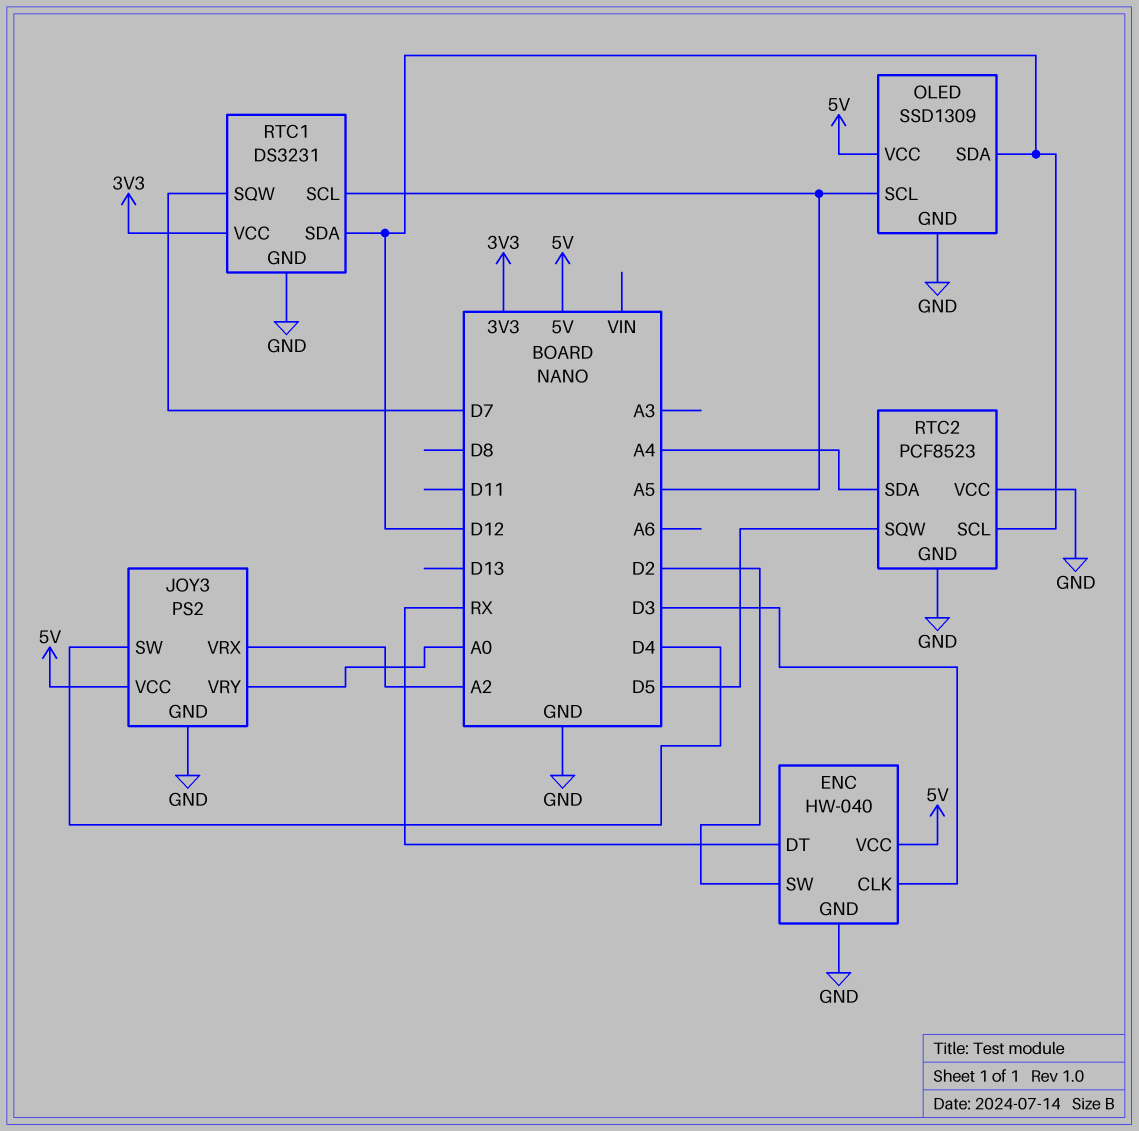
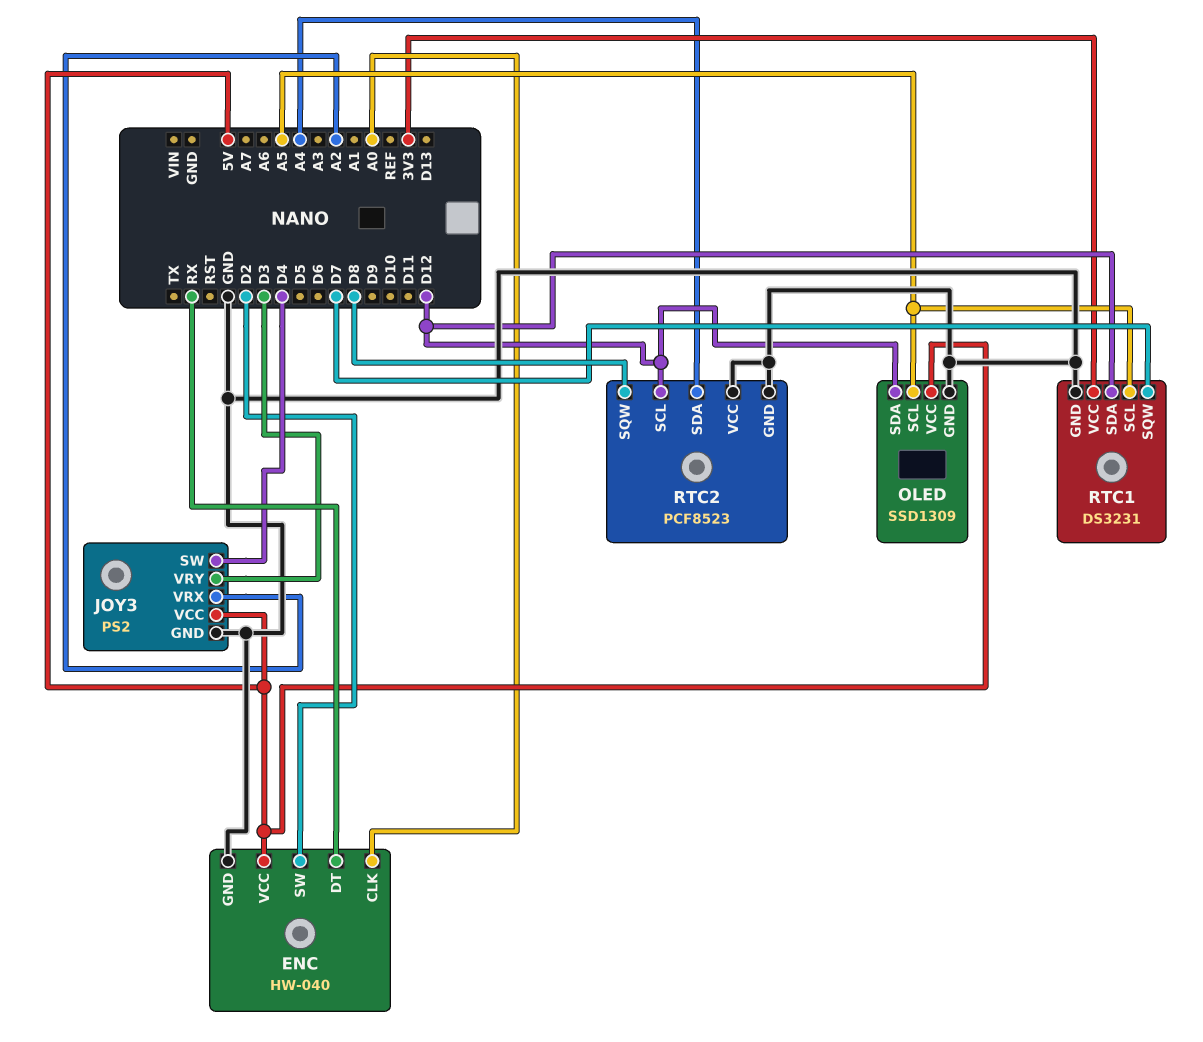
ENC pin CLK: D3 -> A0
JOY3 pin VRY: A0 -> D3
RTC2 pin SQW: D5 -> D8

